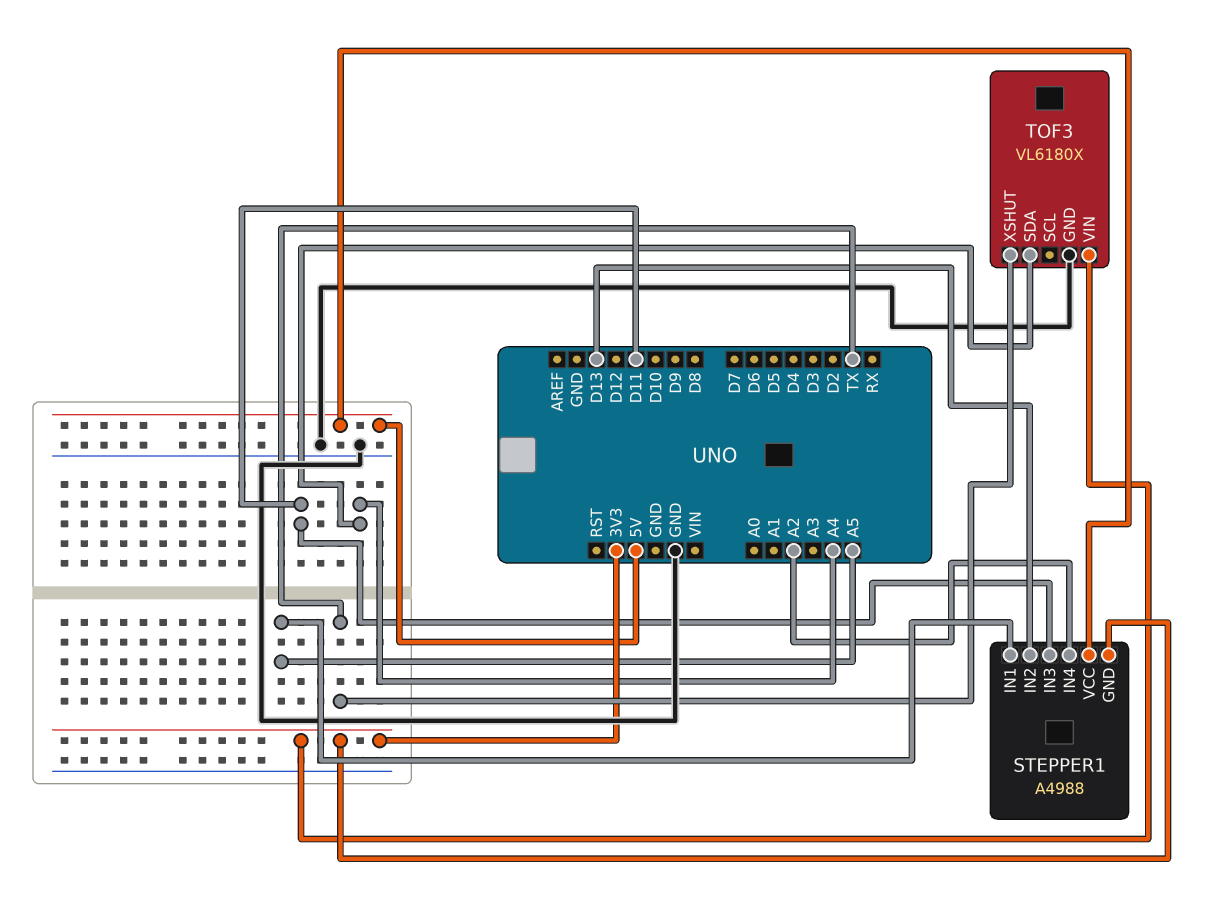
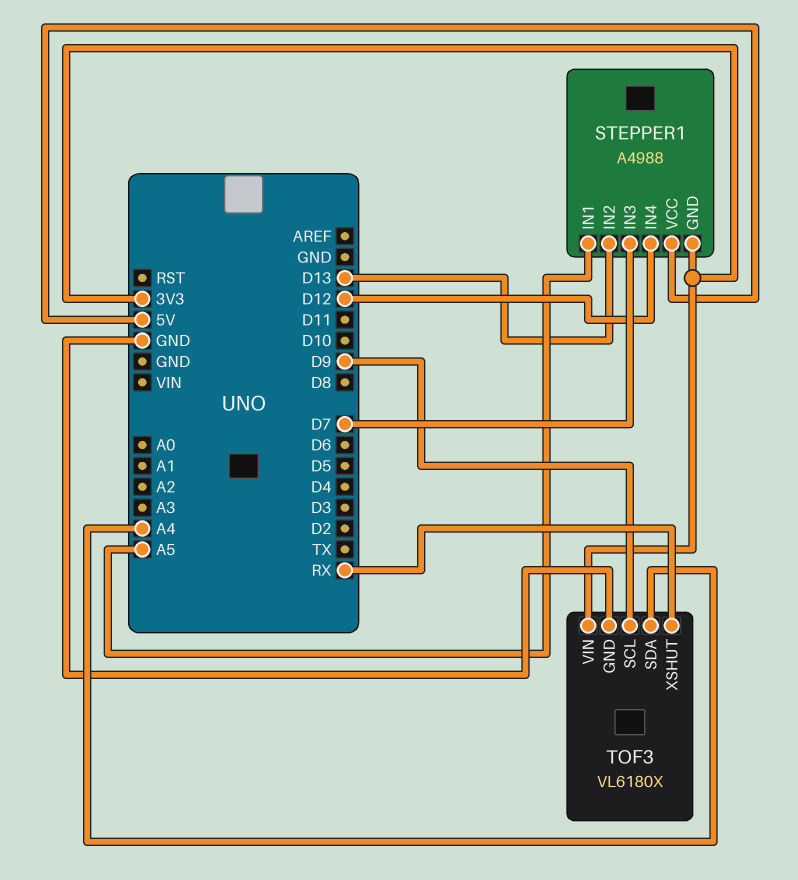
STEPPER1 pin IN3: D11 -> D7
STEPPER1 pin IN4: A2 -> D12
TOF3 pin SCL: none -> D9
TOF3 pin XSHUT: TX -> RX

